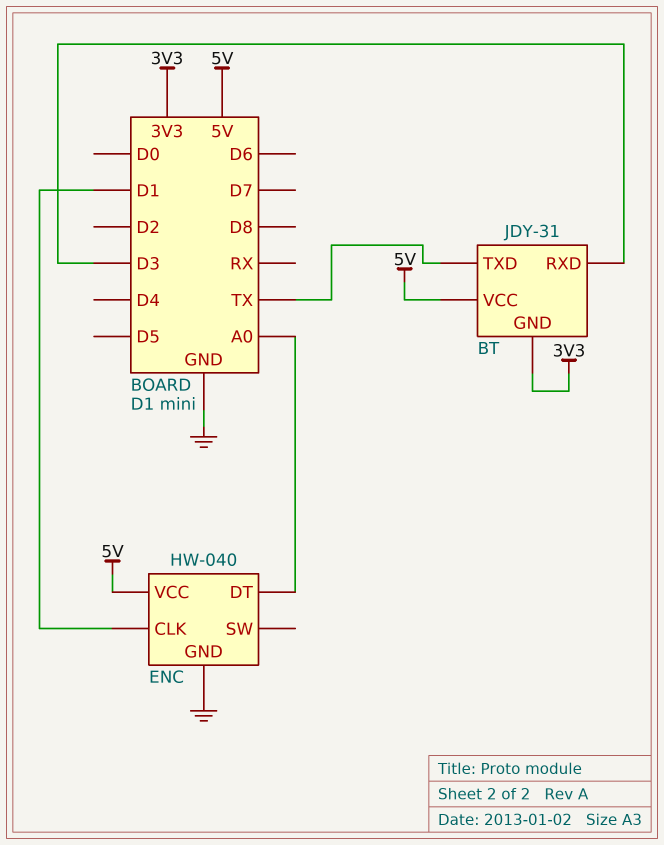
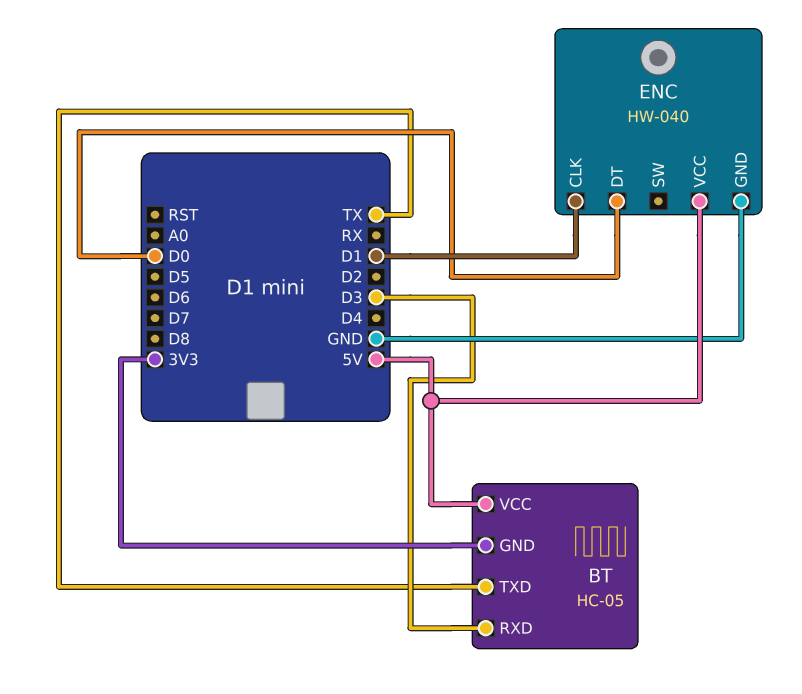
BT: JDY-31 -> HC-05
ENC pin DT: A0 -> D0

